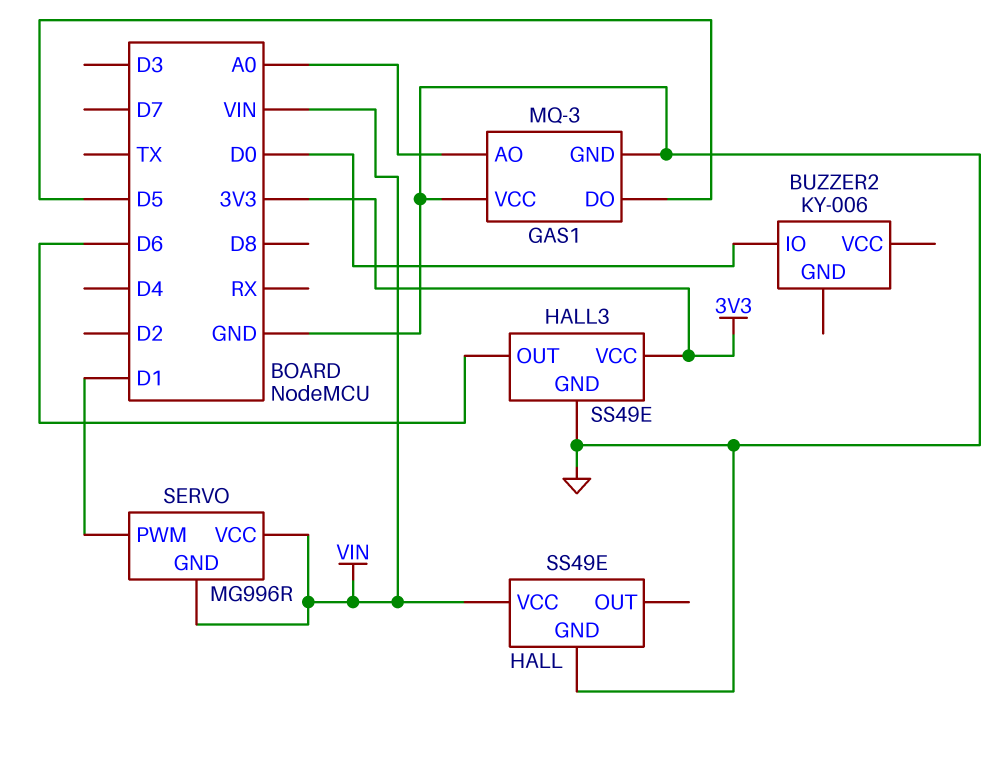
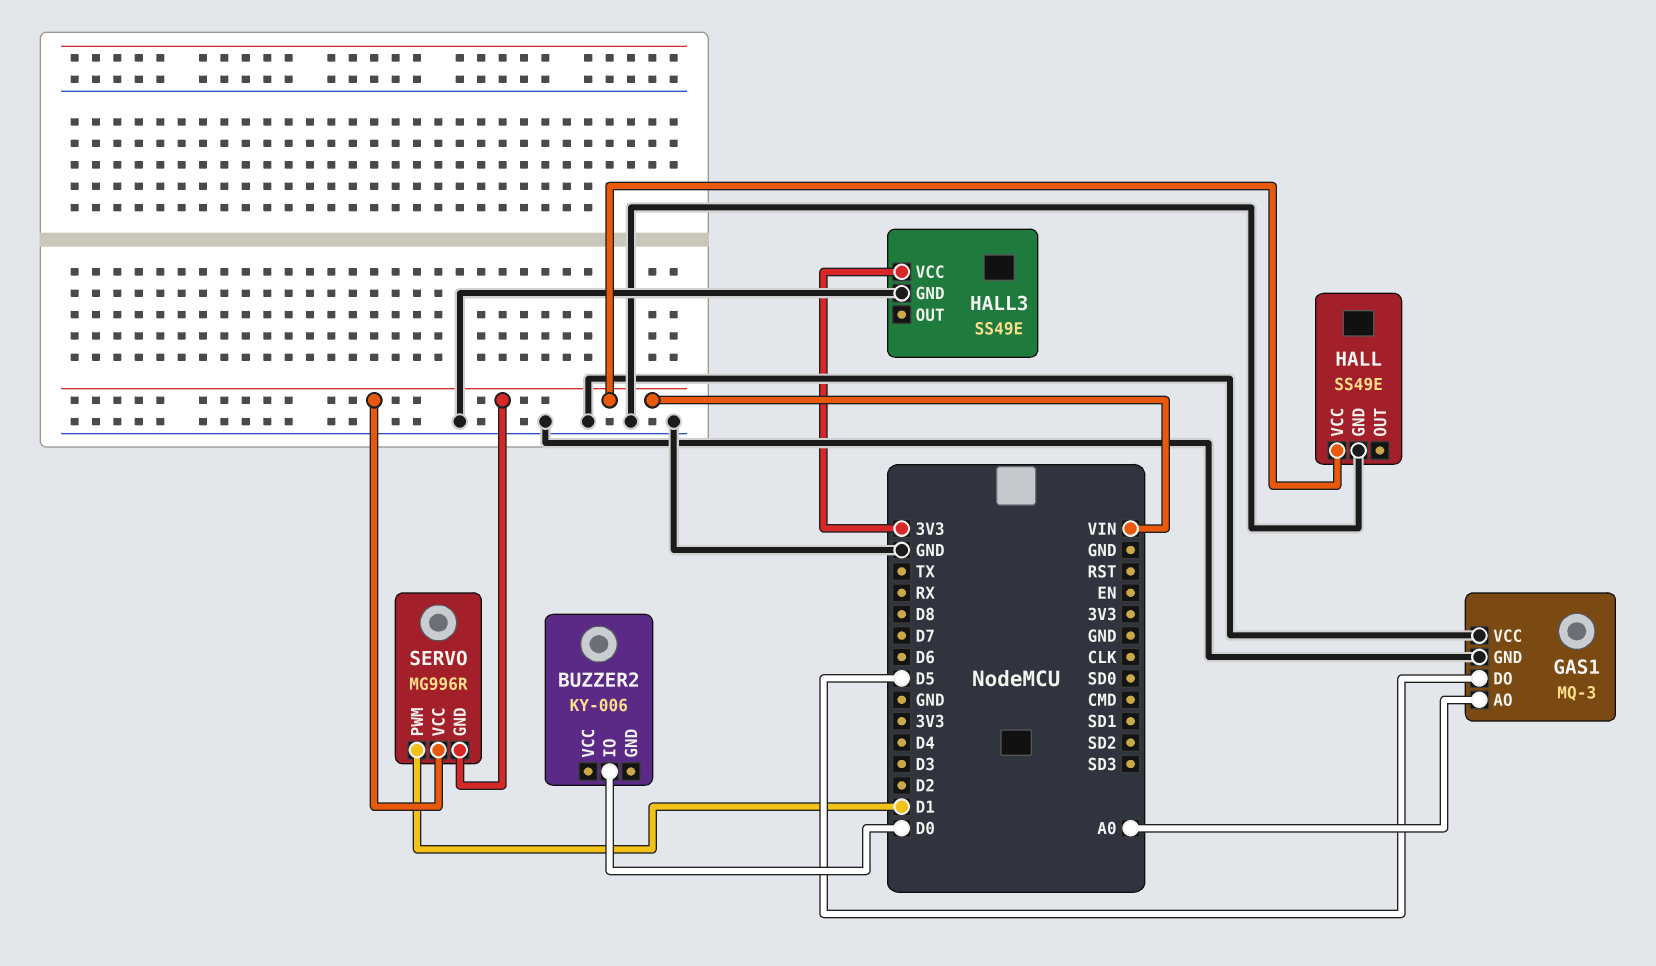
HALL3 pin OUT: D6 -> none

